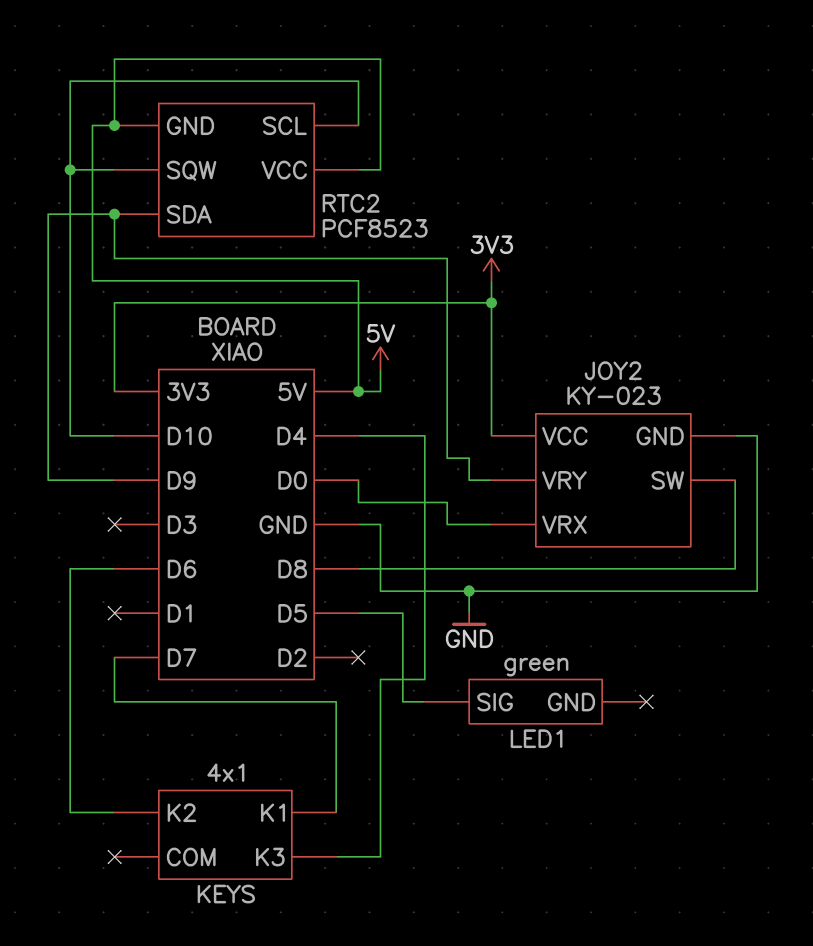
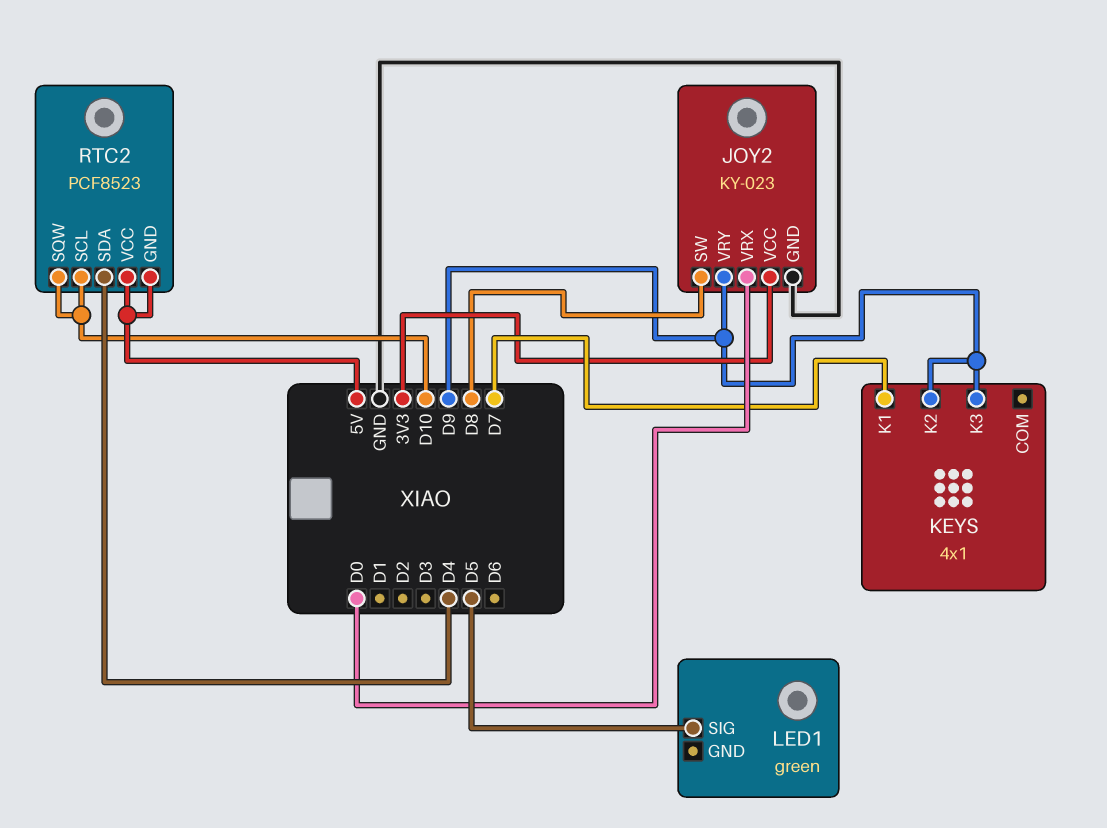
KEYS pin K2: D6 -> D9
KEYS pin K3: D4 -> D9
RTC2 pin SDA: D9 -> D4

